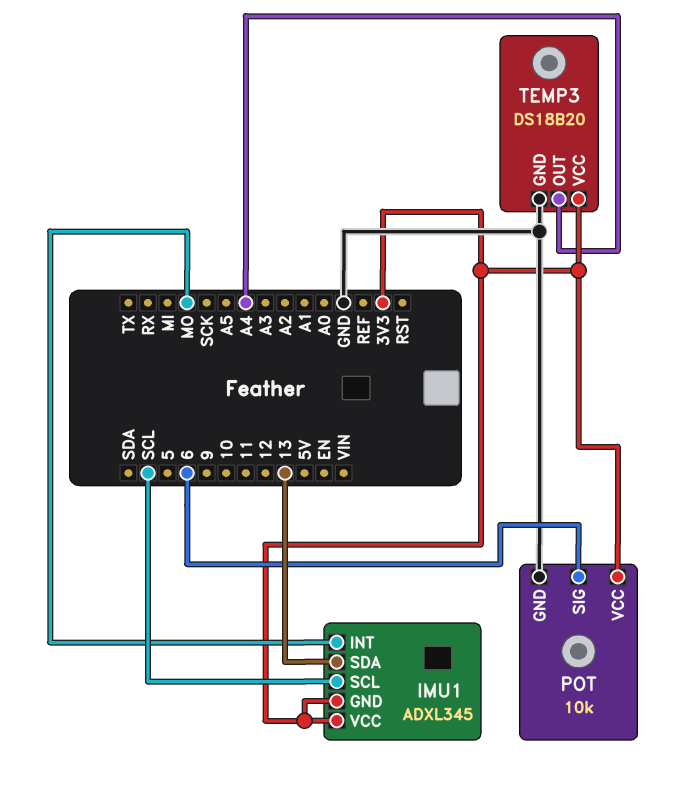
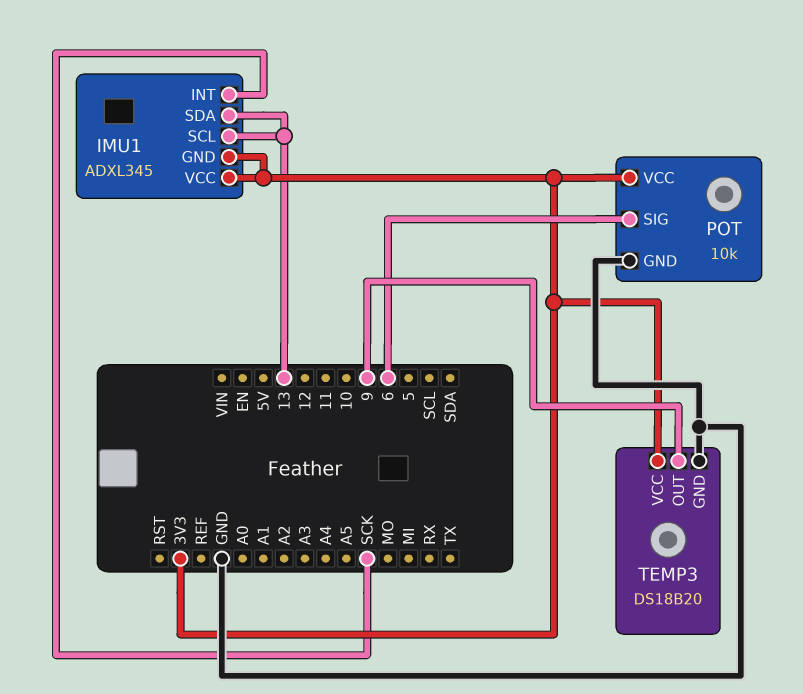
IMU1 pin INT: MO -> SCK
IMU1 pin SCL: SCL -> 13
TEMP3 pin OUT: A4 -> 9

